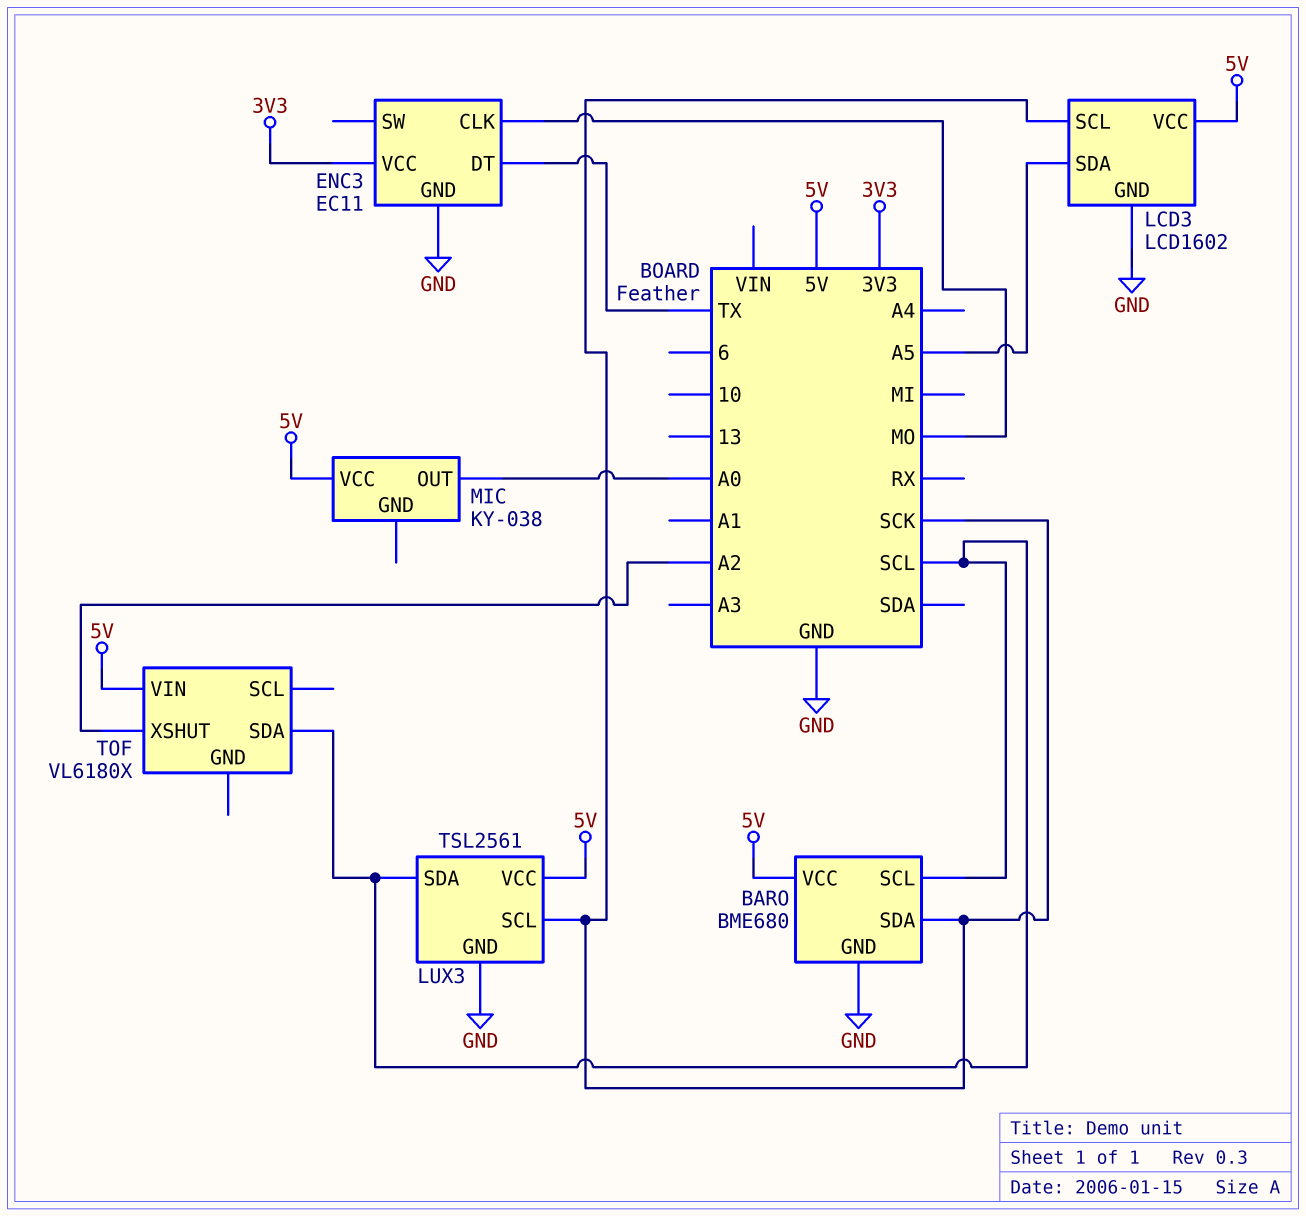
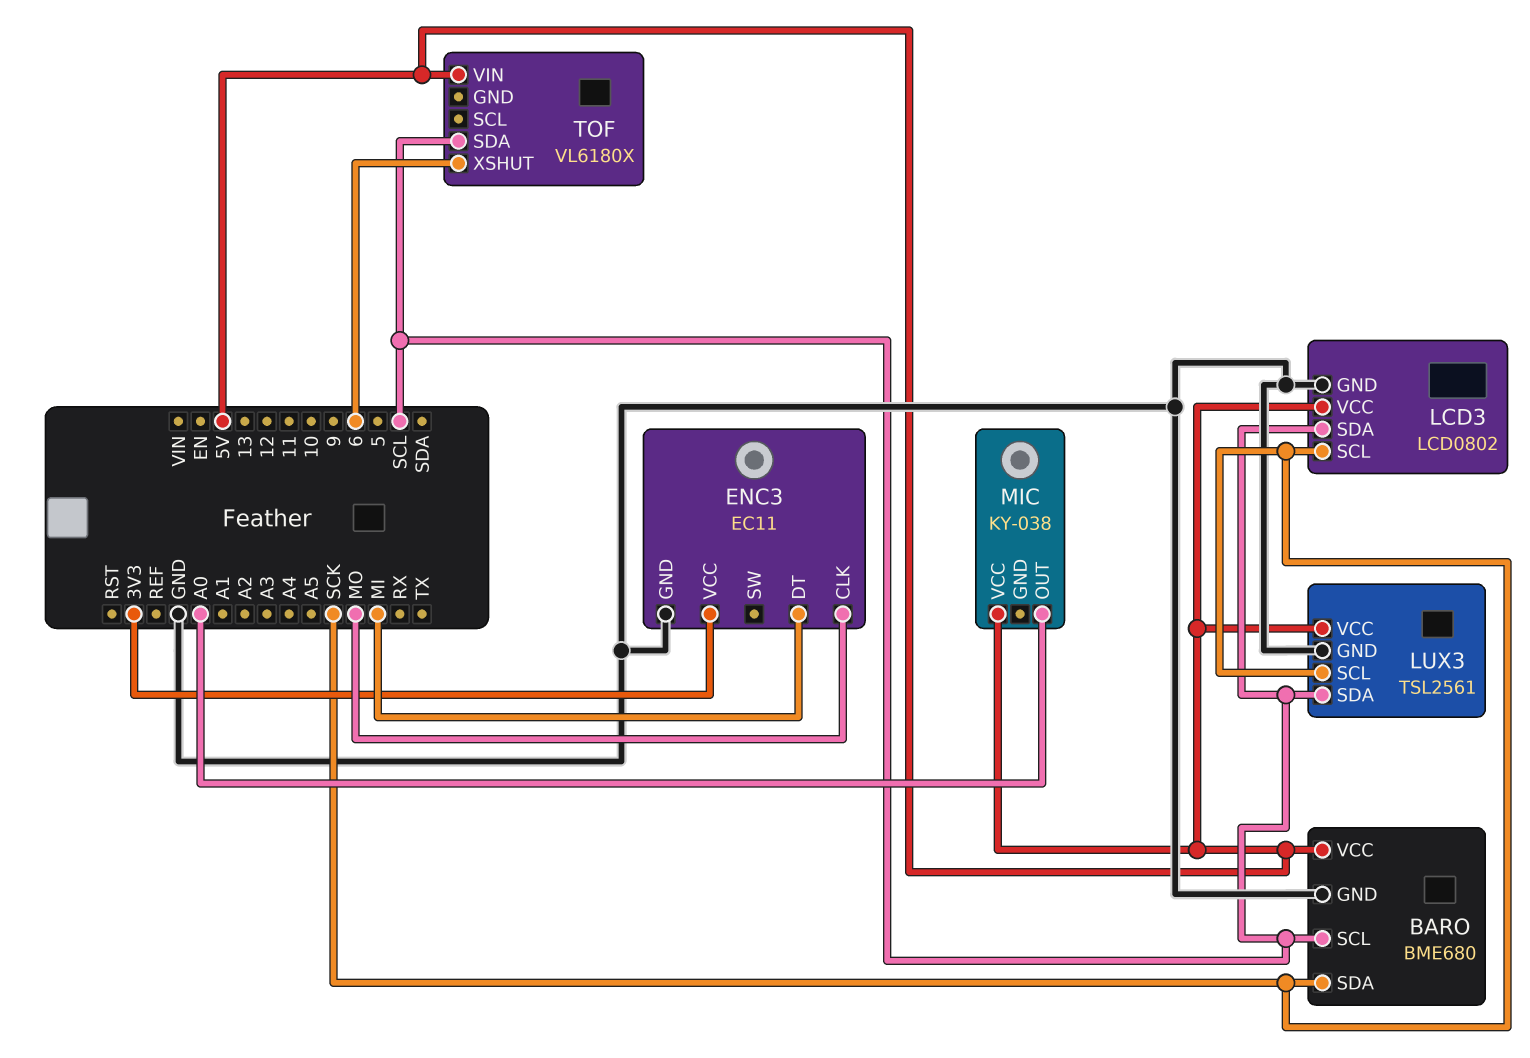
ENC3 pin DT: TX -> MI
LCD3: LCD1602 -> LCD0802
LCD3 pin SDA: A5 -> SCL
TOF pin XSHUT: A2 -> 6

